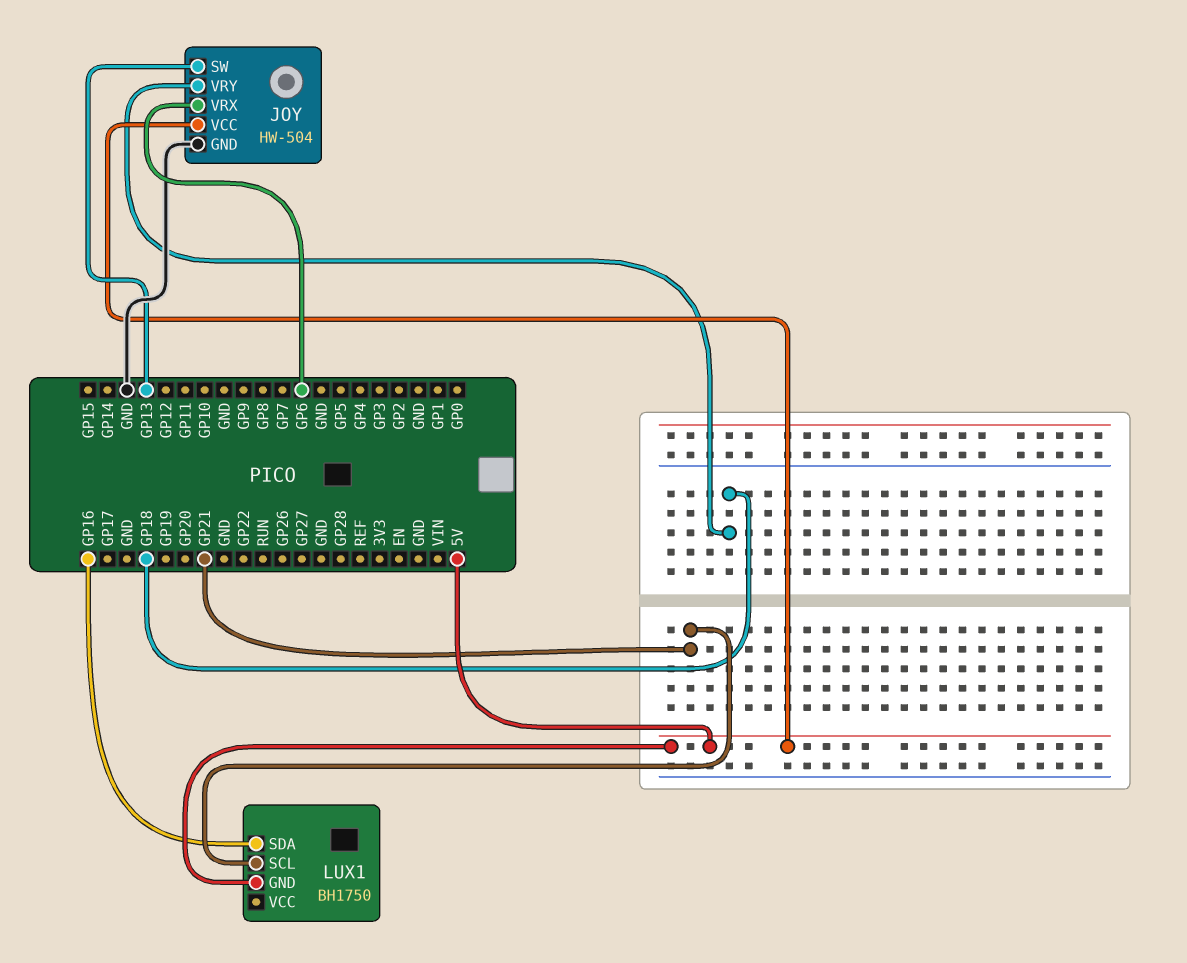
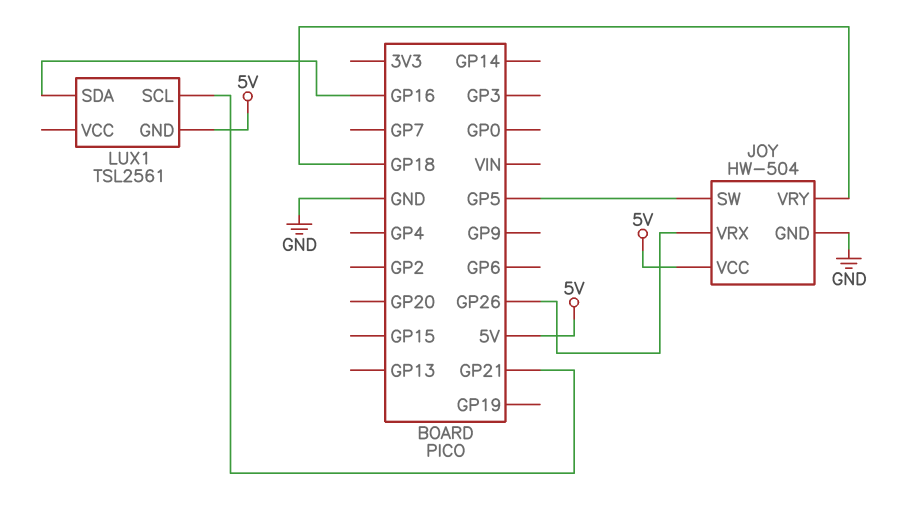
JOY pin SW: GP13 -> GP5
JOY pin VRX: GP6 -> GP26
LUX1: BH1750 -> TSL2561

